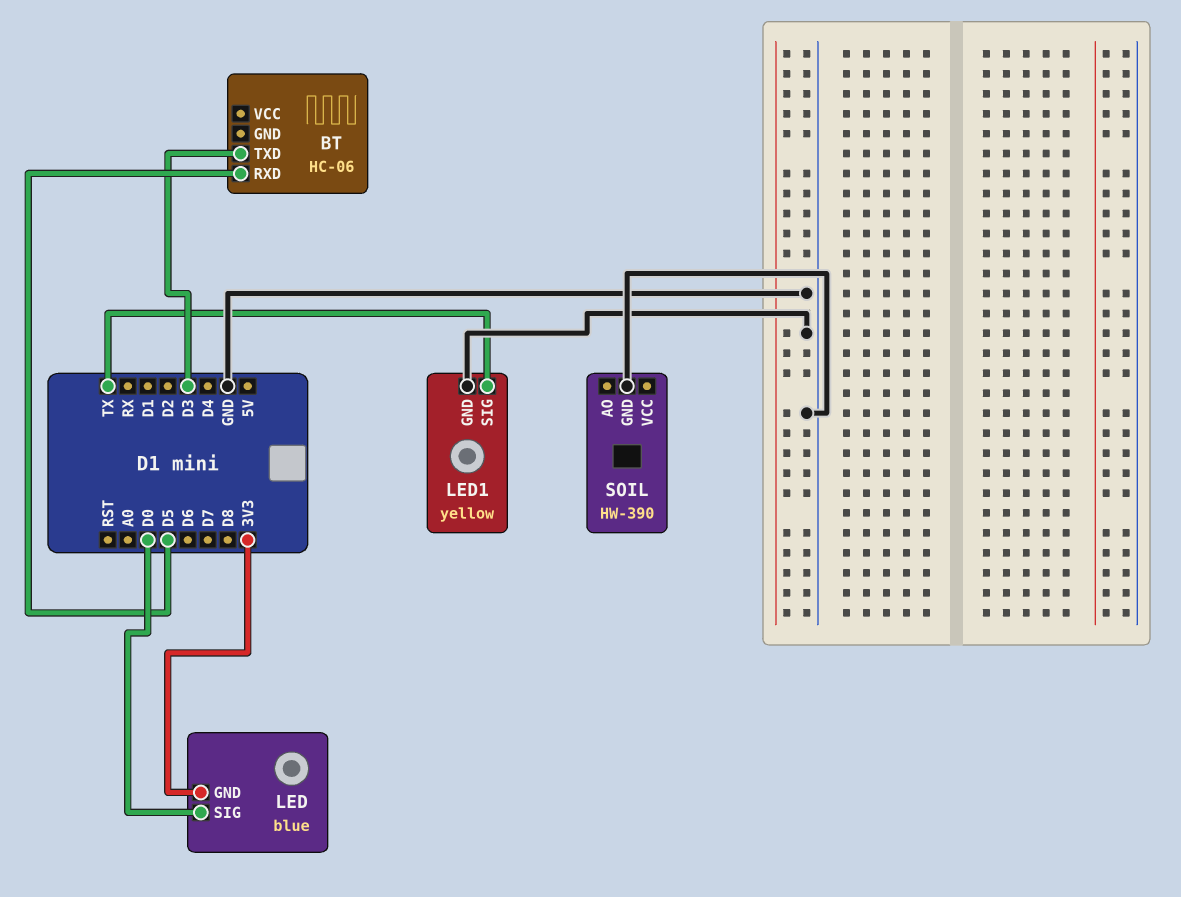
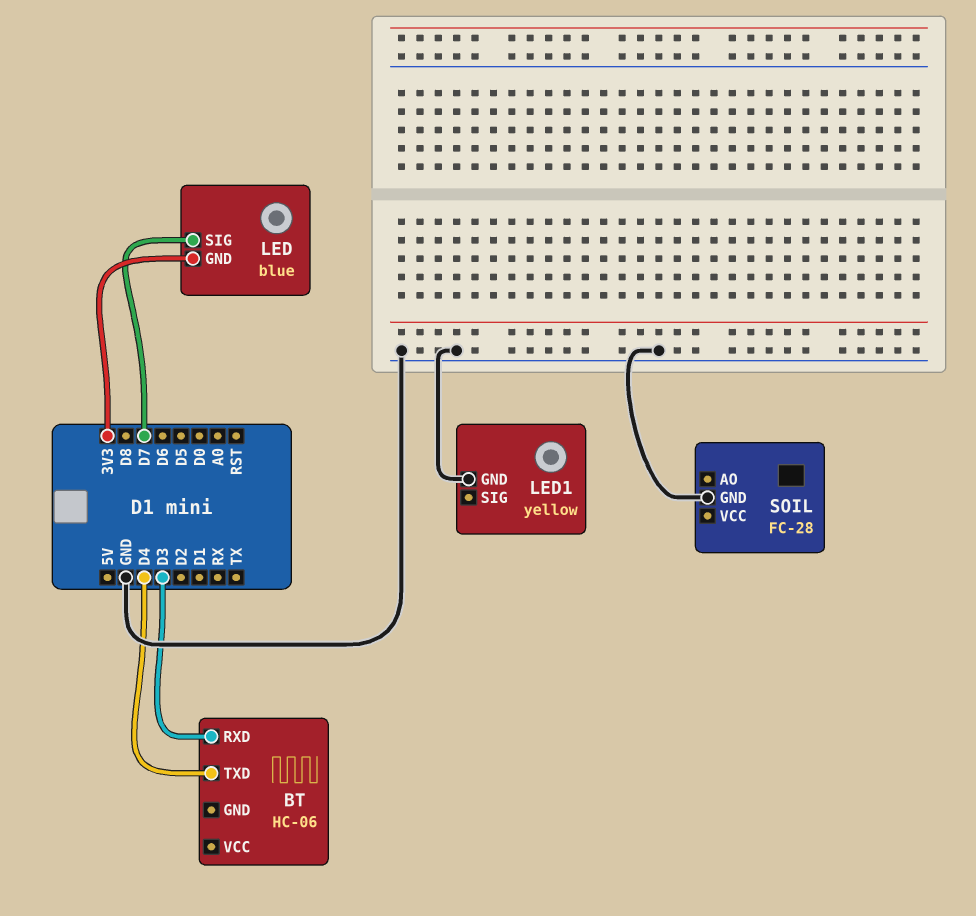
BT pin RXD: D5 -> D3
BT pin TXD: D3 -> D4
LED pin SIG: D0 -> D7
LED1 pin SIG: TX -> none
SOIL: HW-390 -> FC-28

